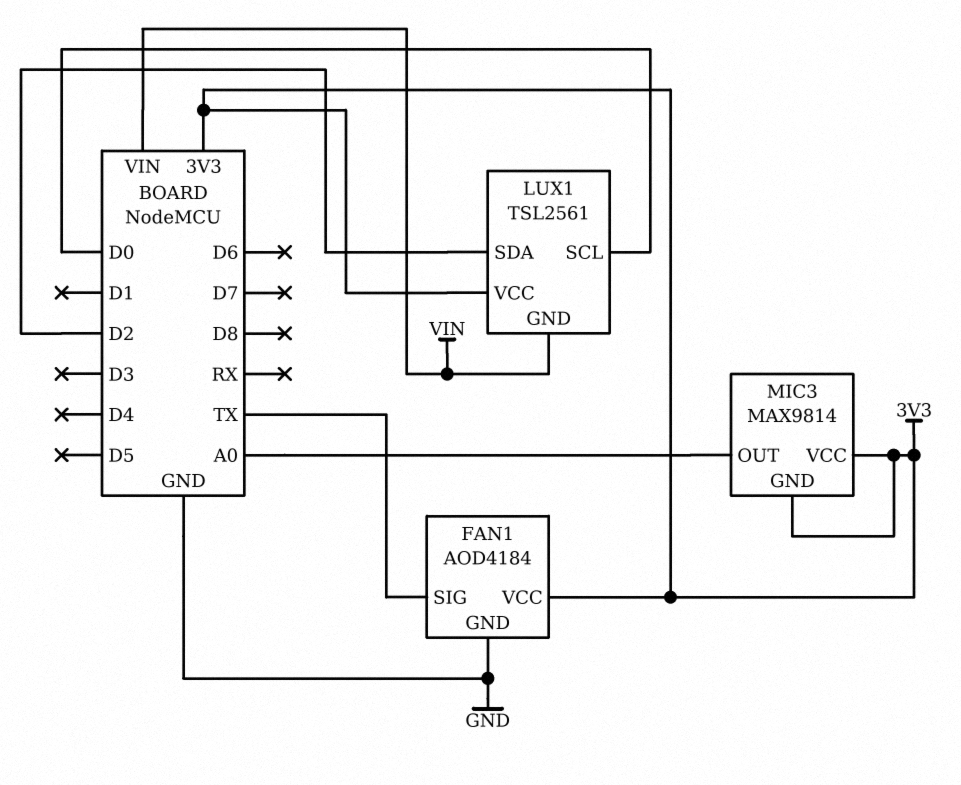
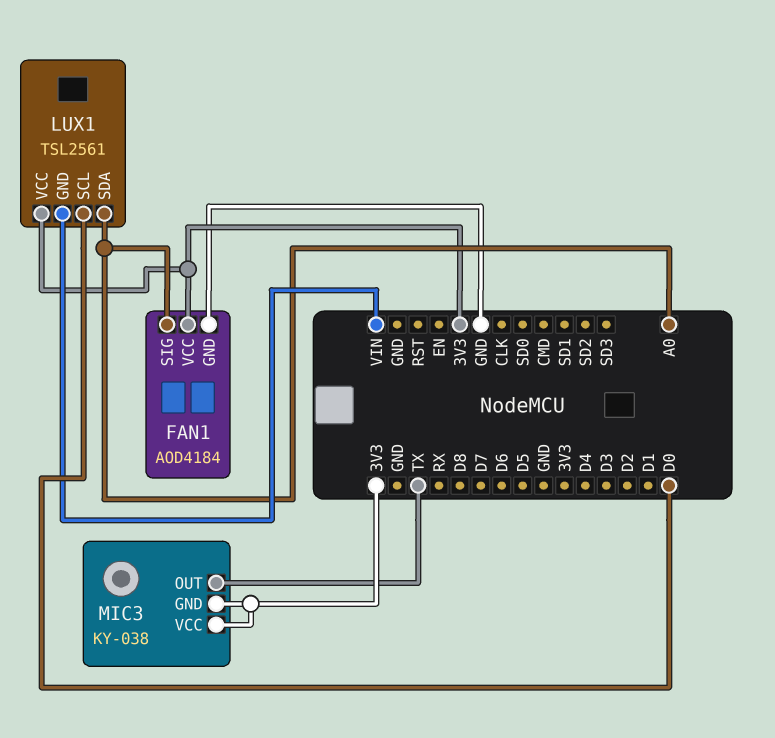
FAN1 pin SIG: TX -> A0
LUX1 pin SDA: D2 -> A0
MIC3: MAX9814 -> KY-038
MIC3 pin OUT: A0 -> TX

